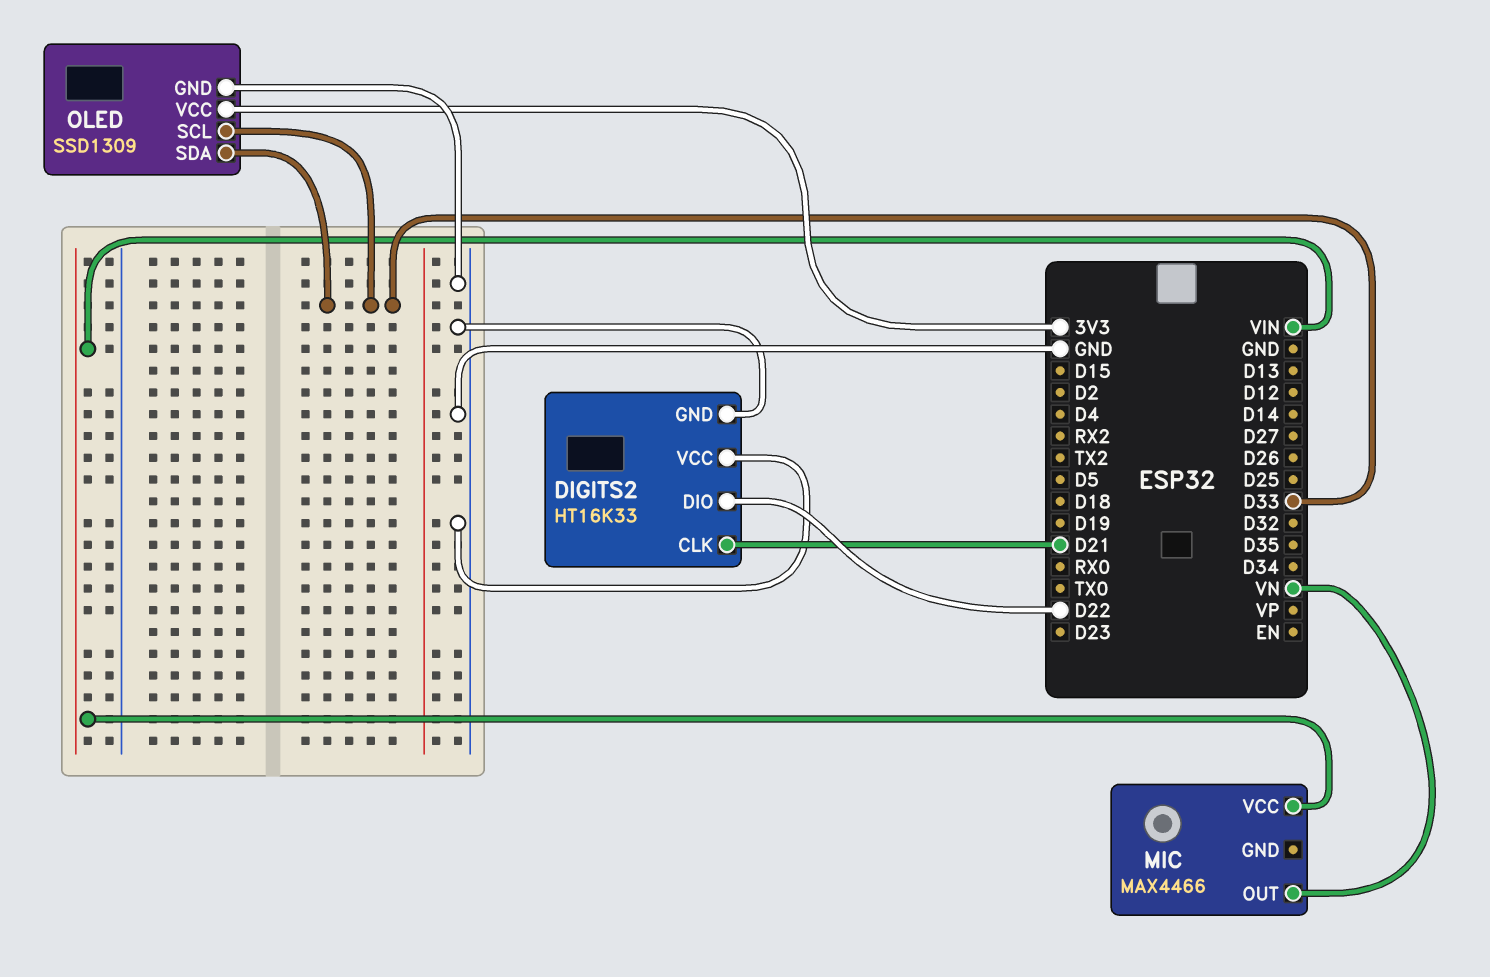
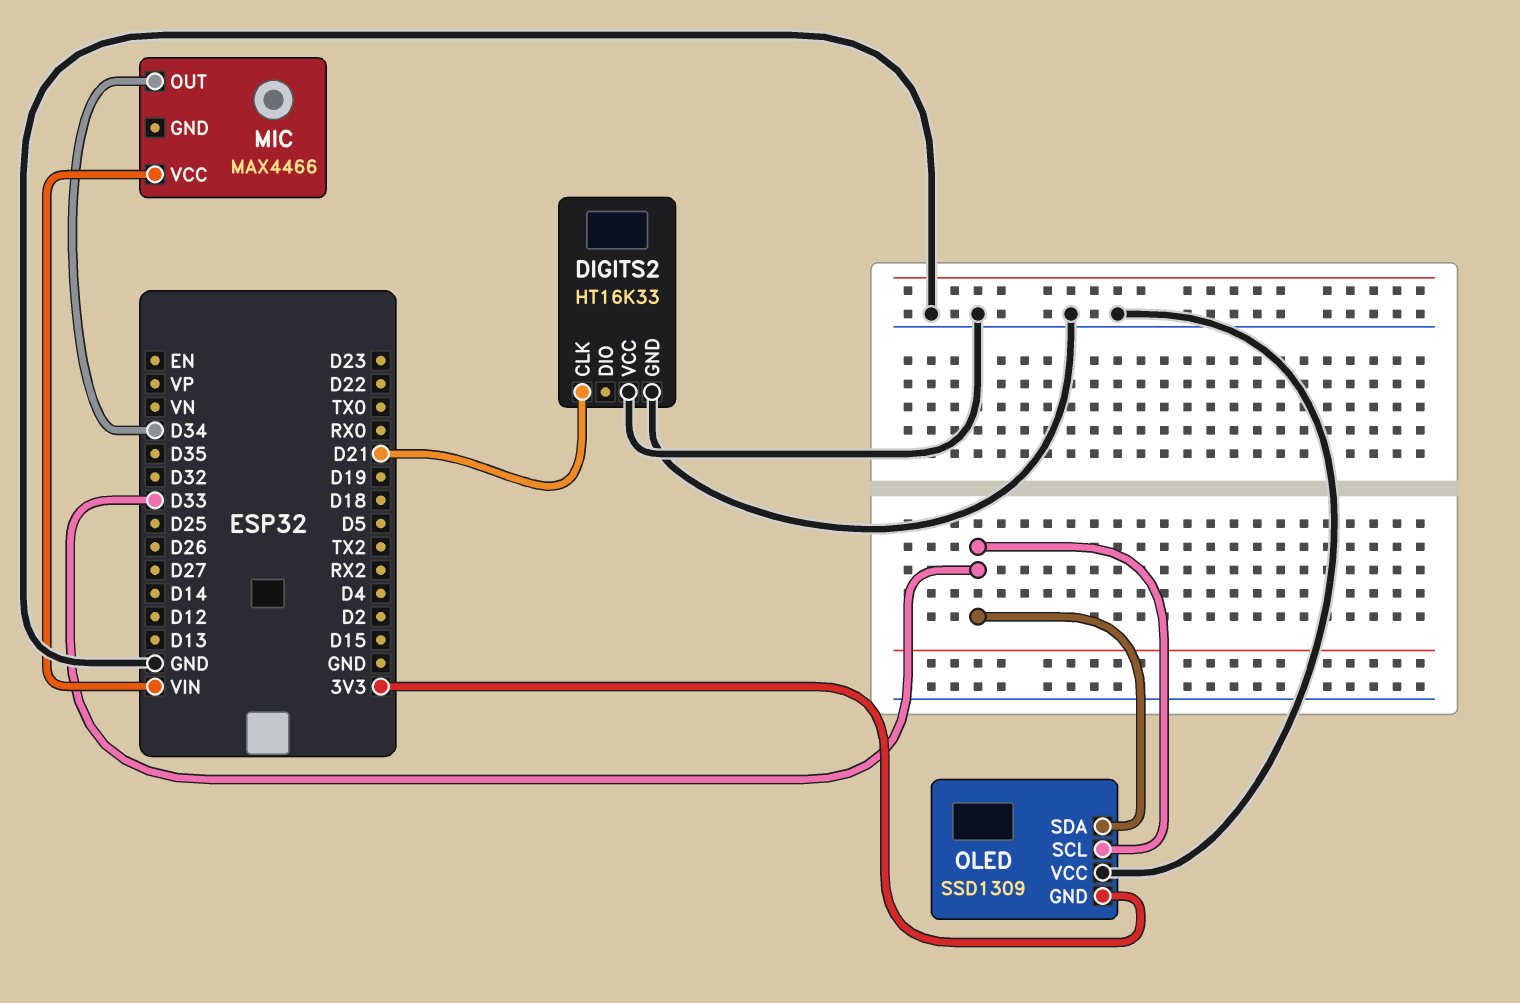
DIGITS2 pin DIO: D22 -> none
MIC pin OUT: VN -> D34
OLED pin GND: GND -> 3V3
OLED pin VCC: 3V3 -> GND

